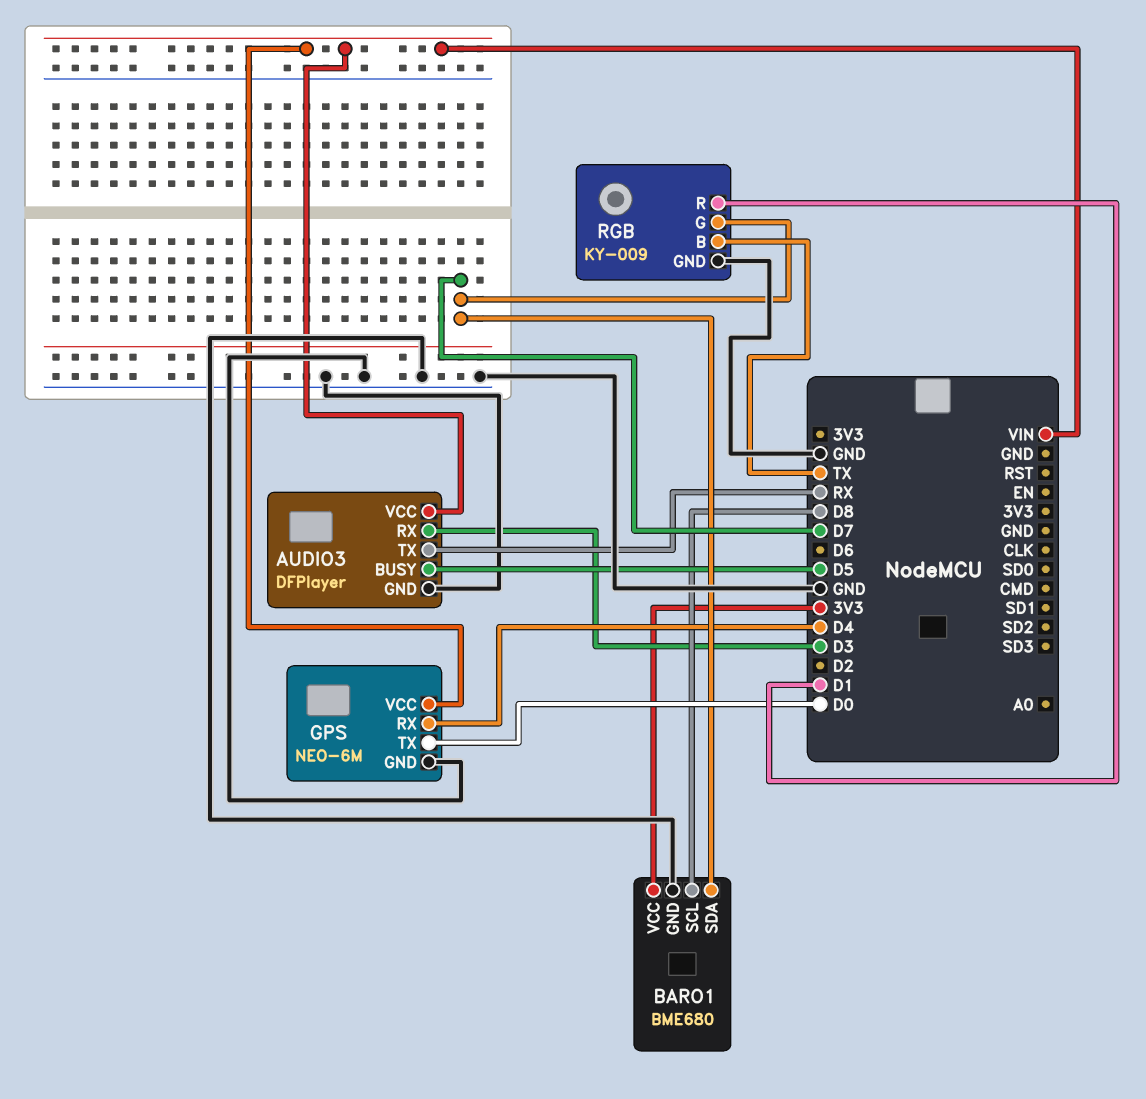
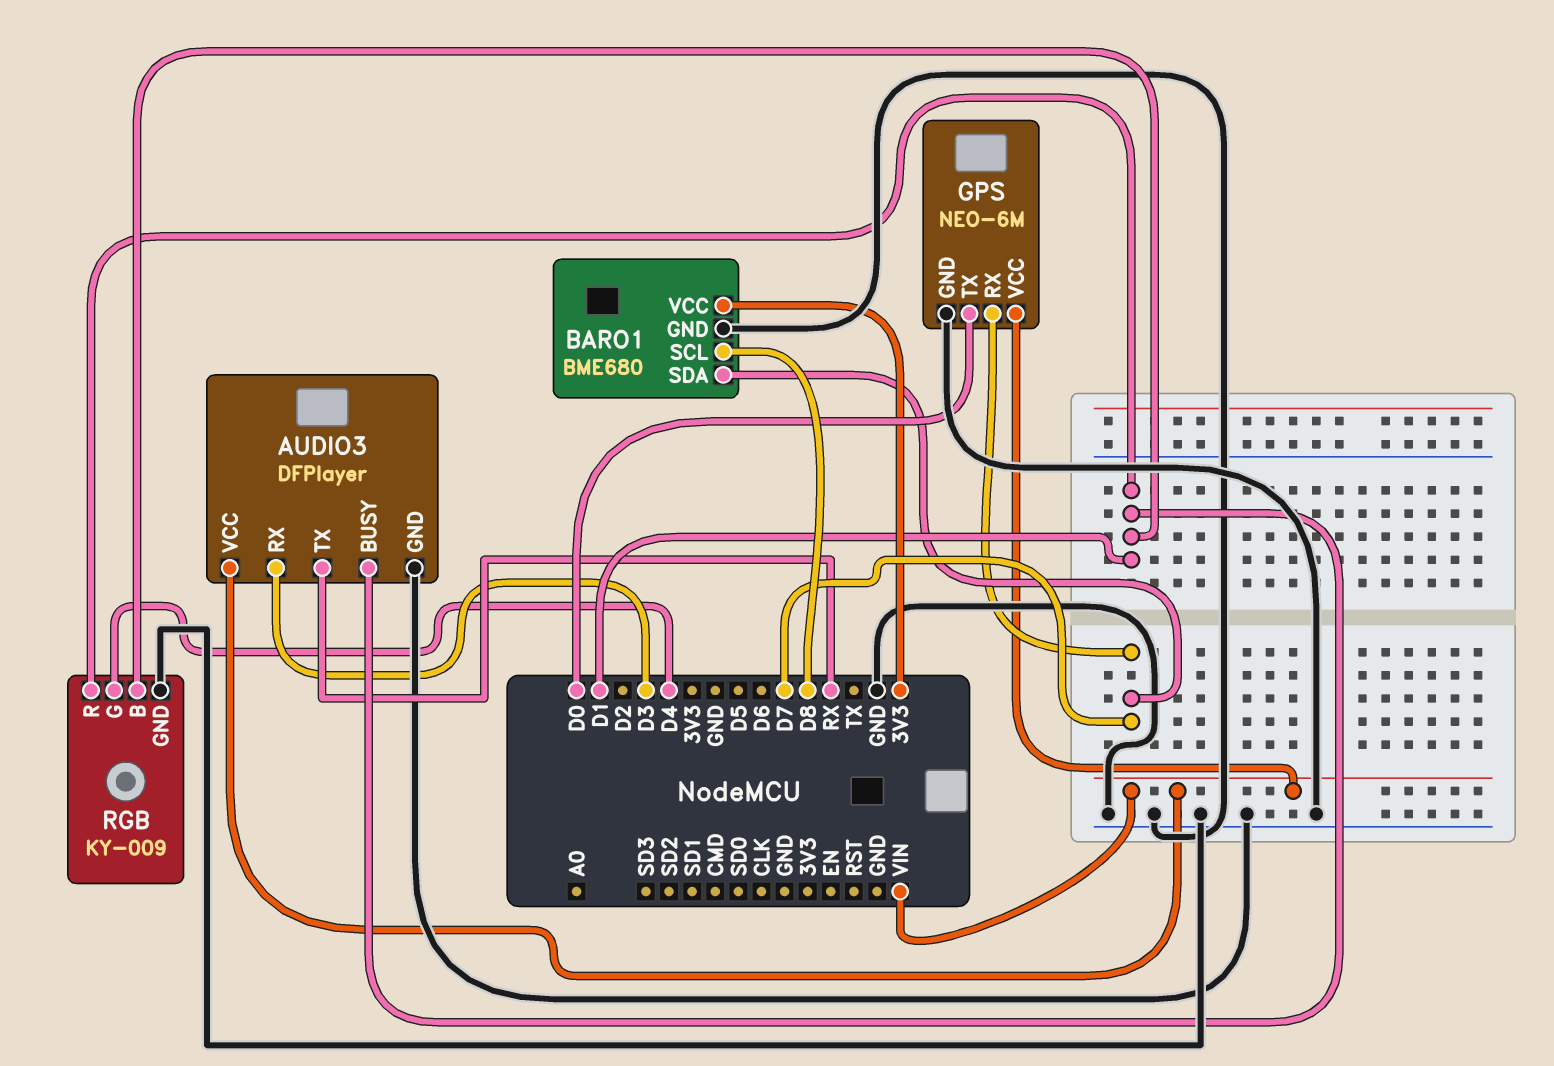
AUDIO3 pin BUSY: D5 -> D1
GPS pin RX: D4 -> D7
RGB pin B: TX -> D1
RGB pin G: D7 -> D4

